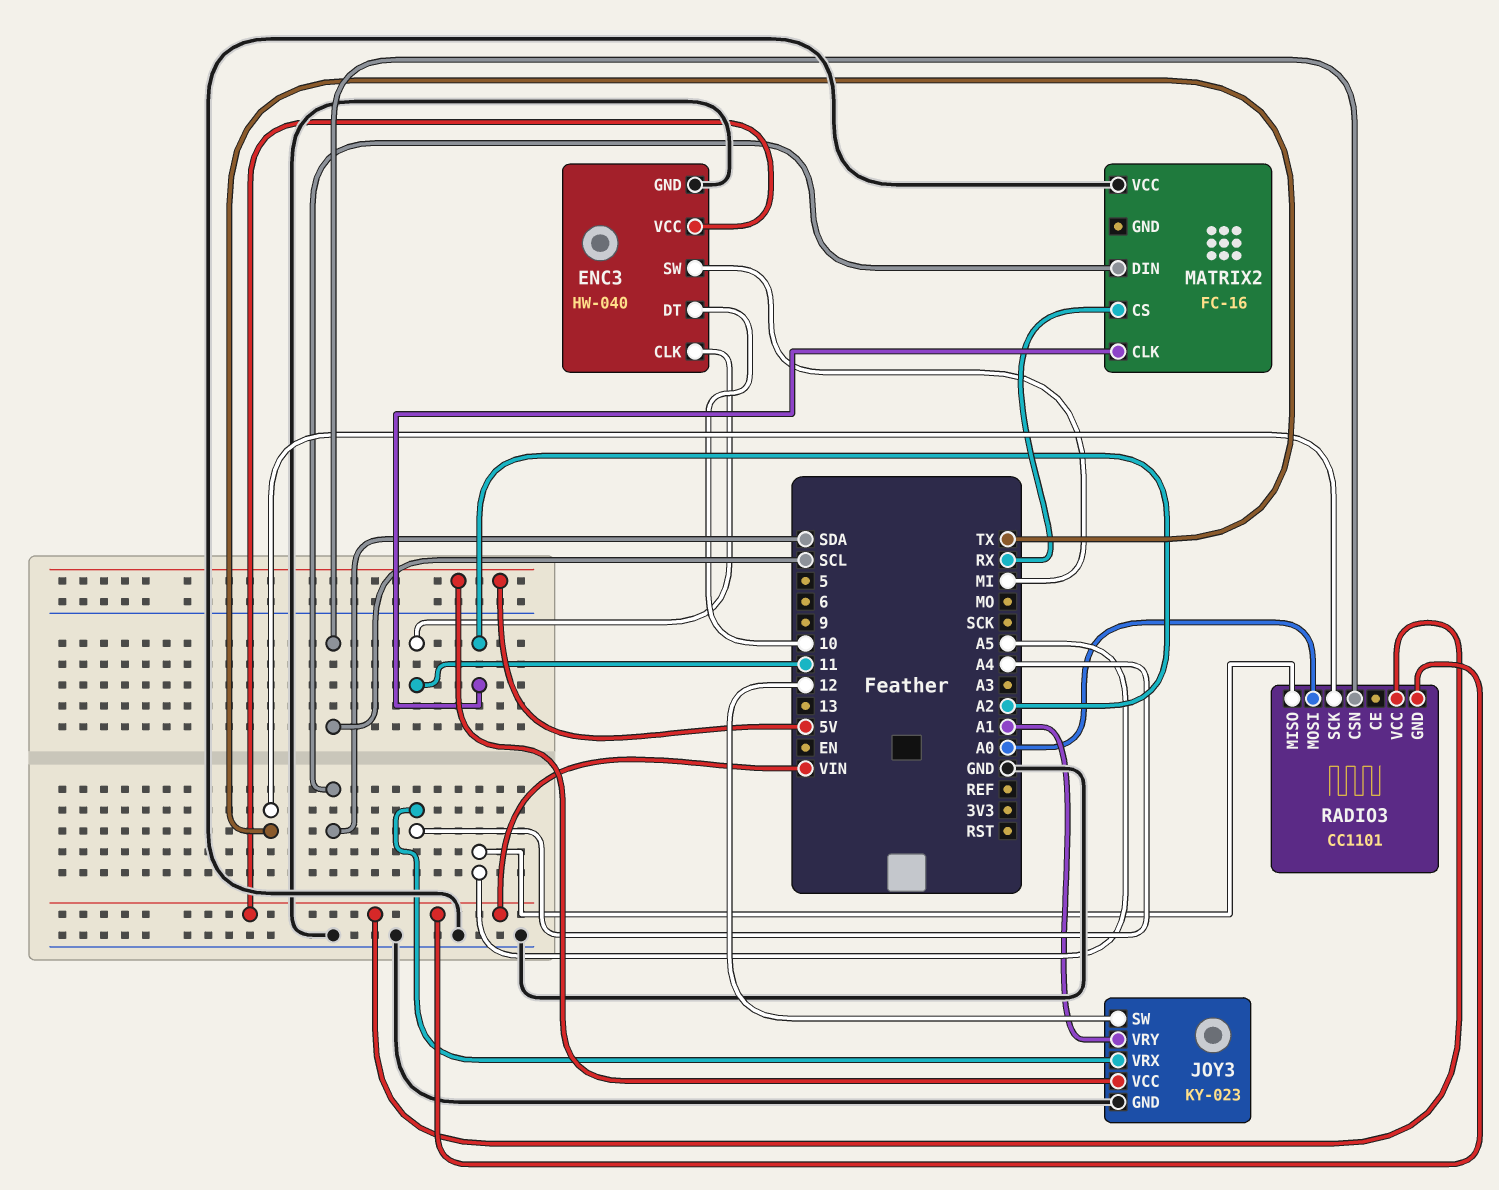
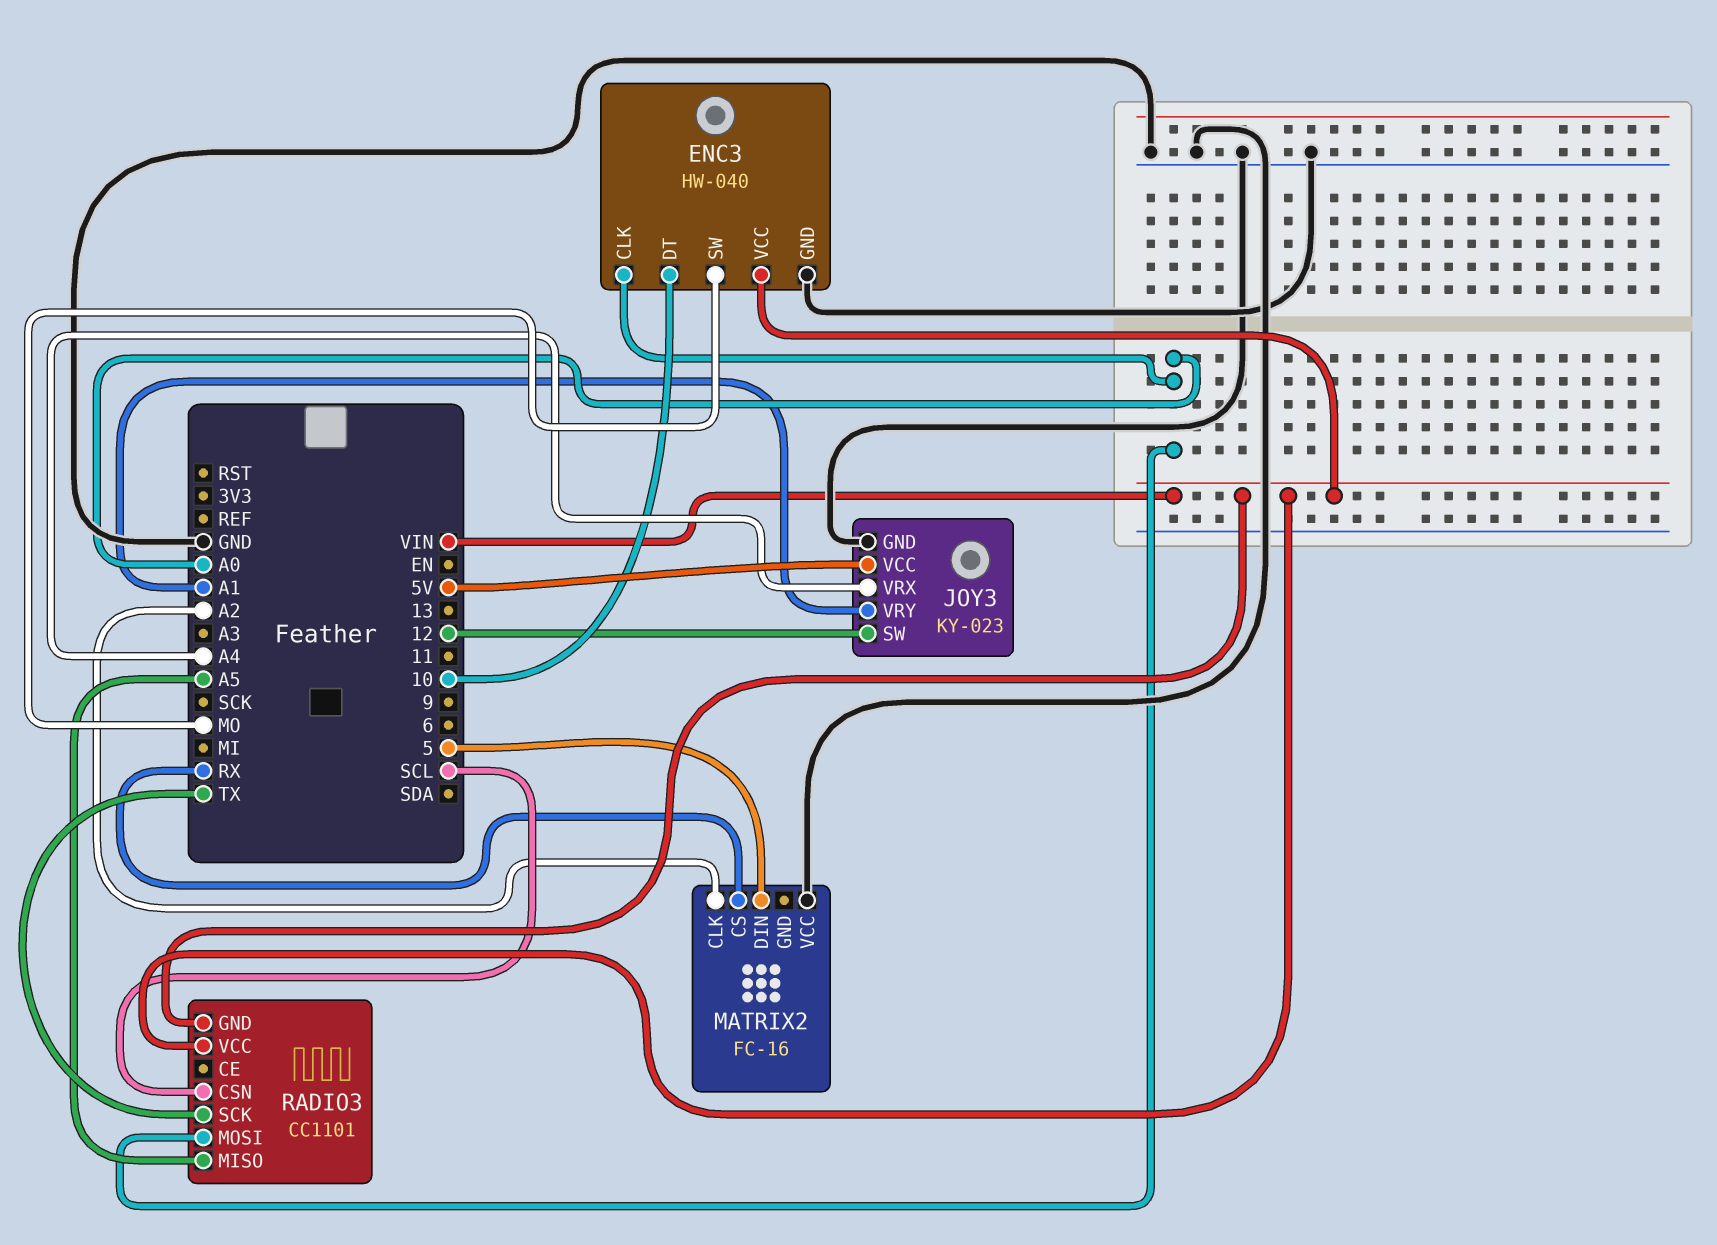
ENC3 pin CLK: 11 -> A0
ENC3 pin SW: MI -> MO
MATRIX2 pin DIN: SDA -> 5

